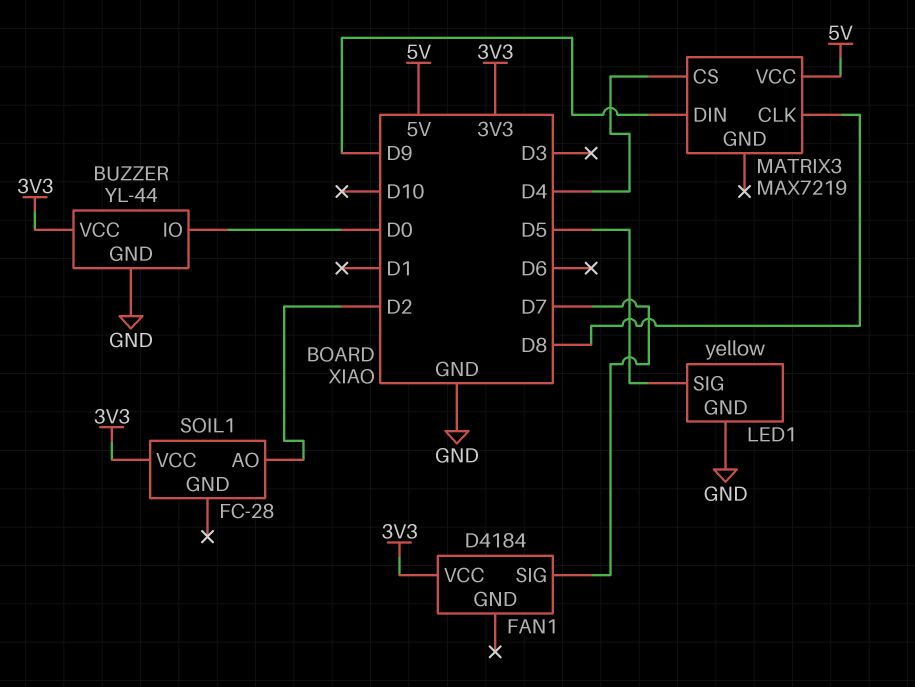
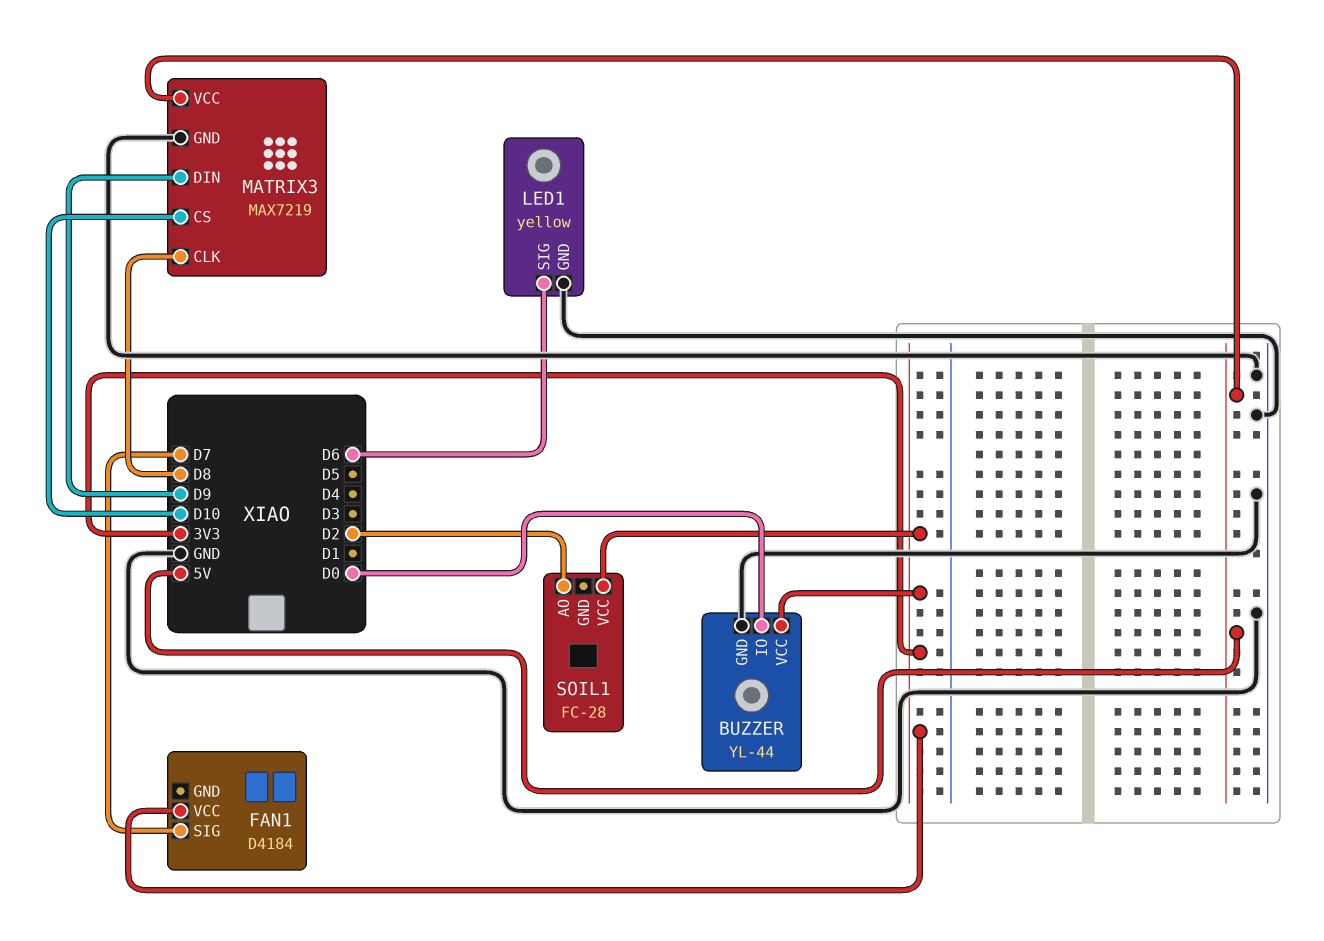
LED1 pin SIG: D5 -> D6
MATRIX3 pin CS: D4 -> D10
MATRIX3 pin GND: none -> GND

